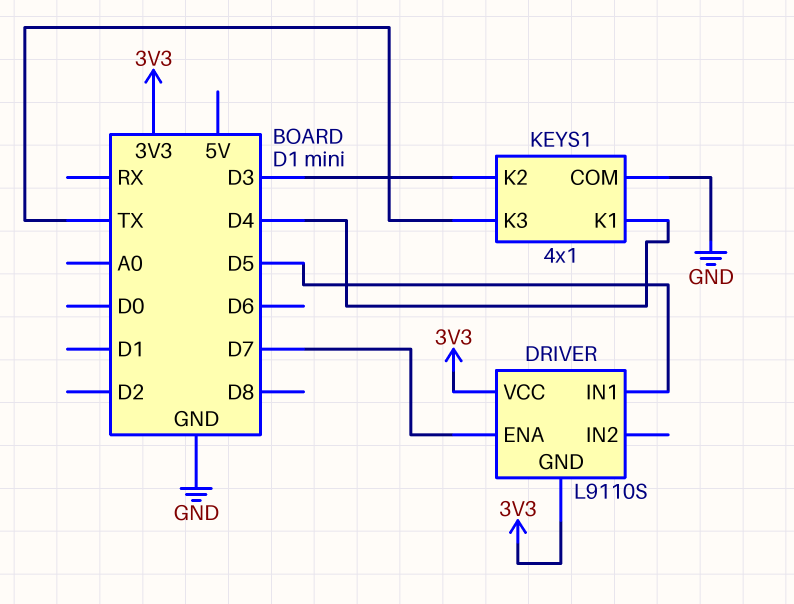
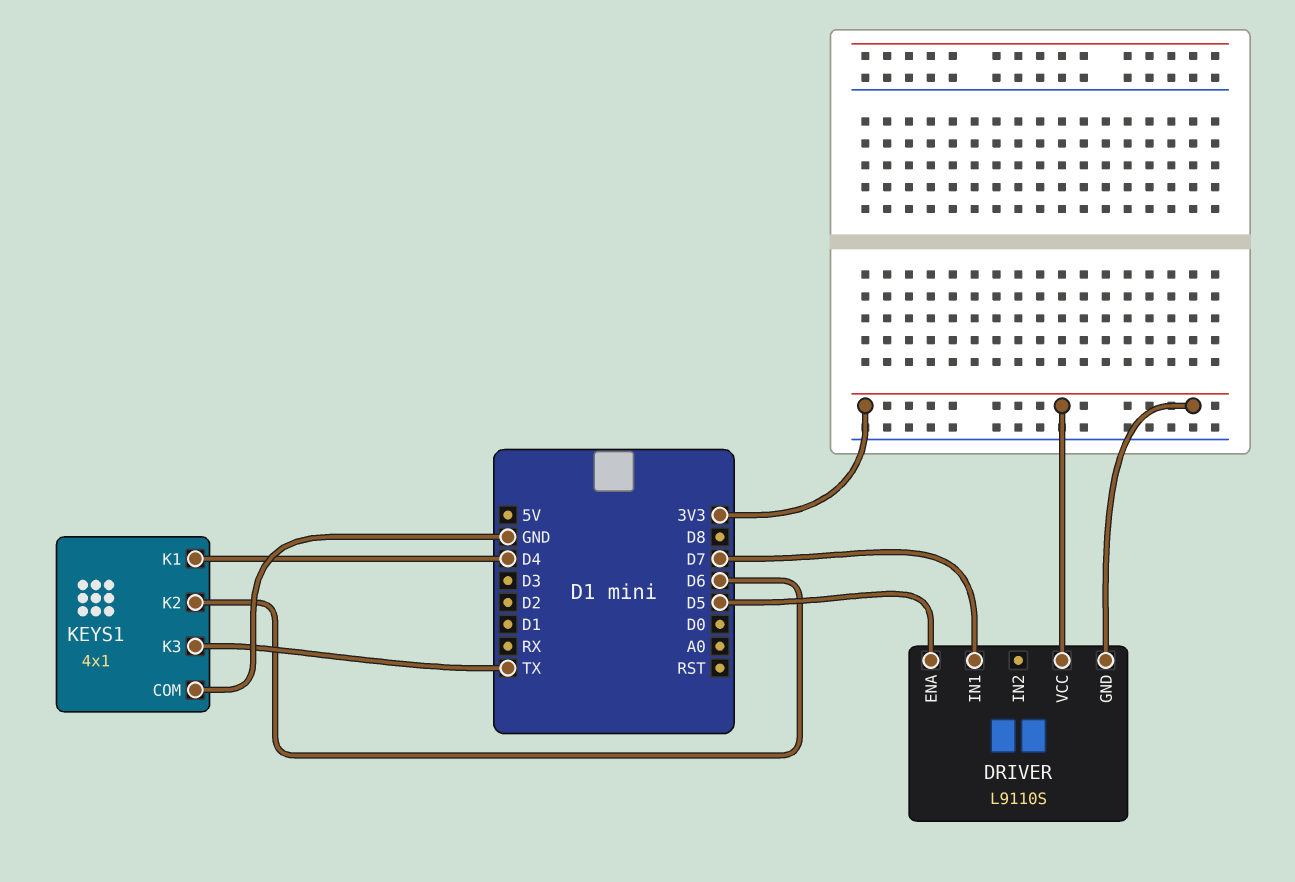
DRIVER pin ENA: D7 -> D5
DRIVER pin IN1: D5 -> D7
KEYS1 pin K2: D3 -> D6

